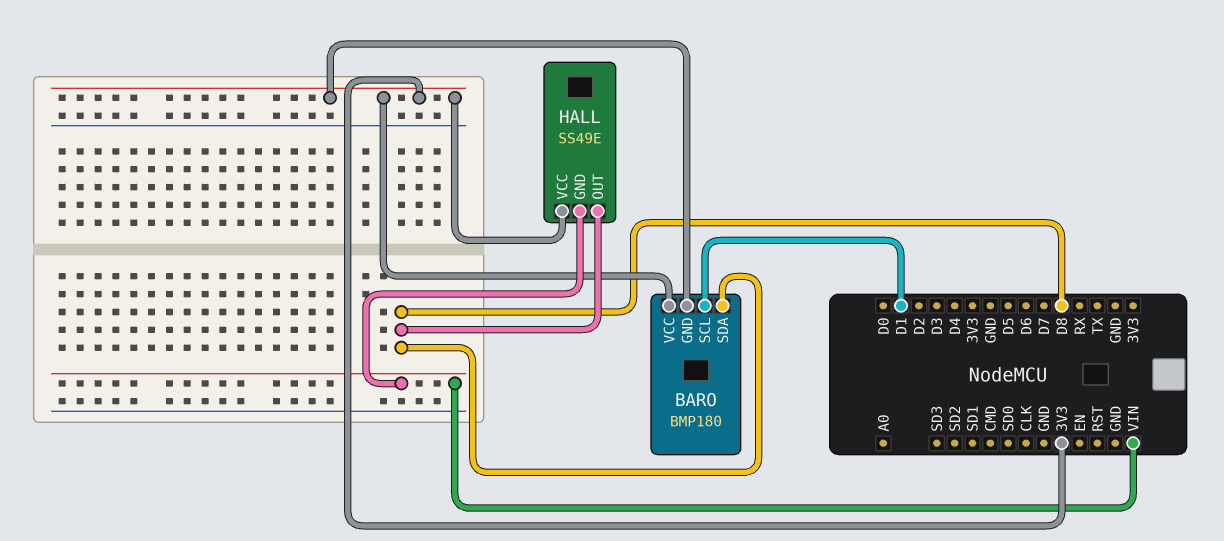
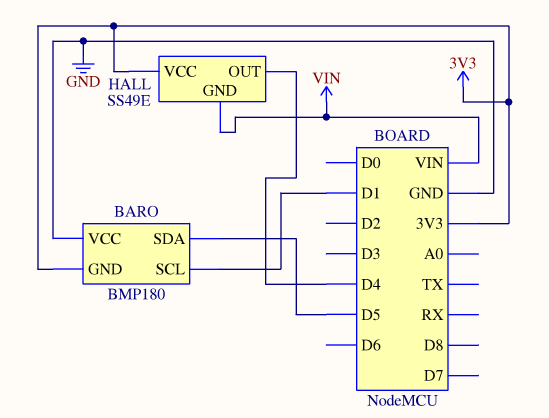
BARO pin SDA: D8 -> D5
BARO pin VCC: 3V3 -> GND
HALL pin OUT: D8 -> D4

